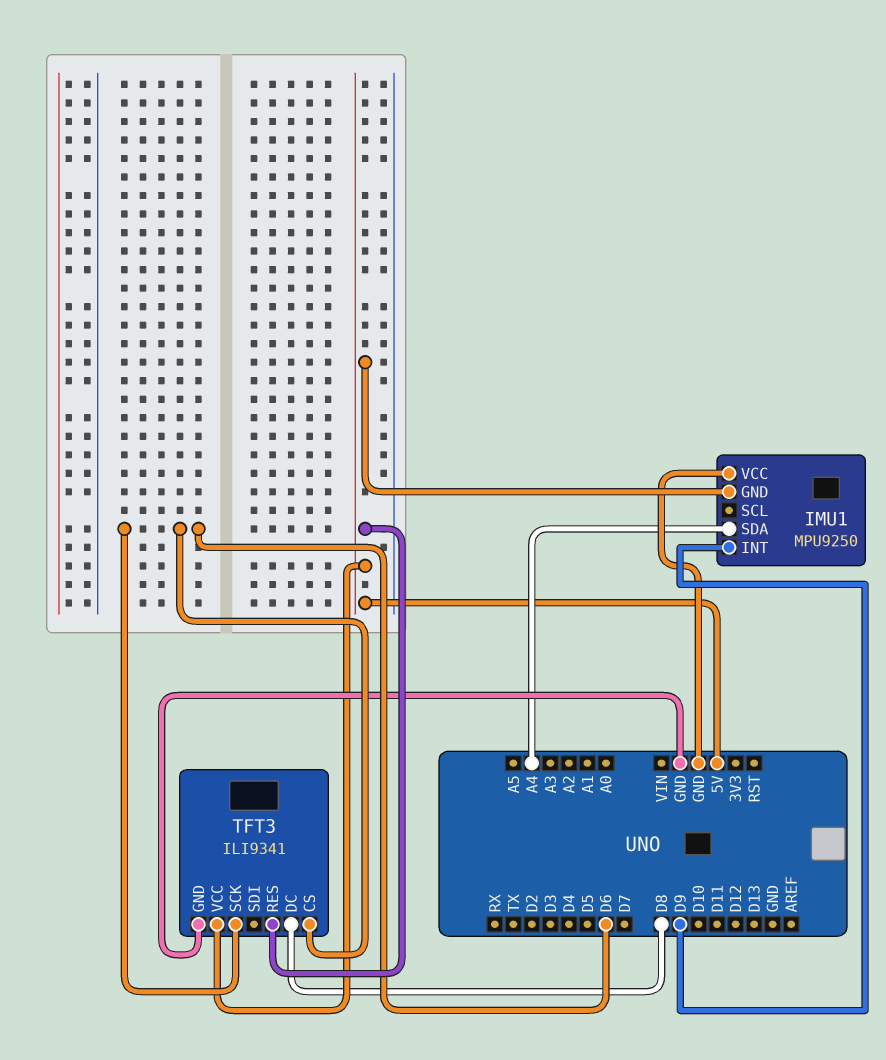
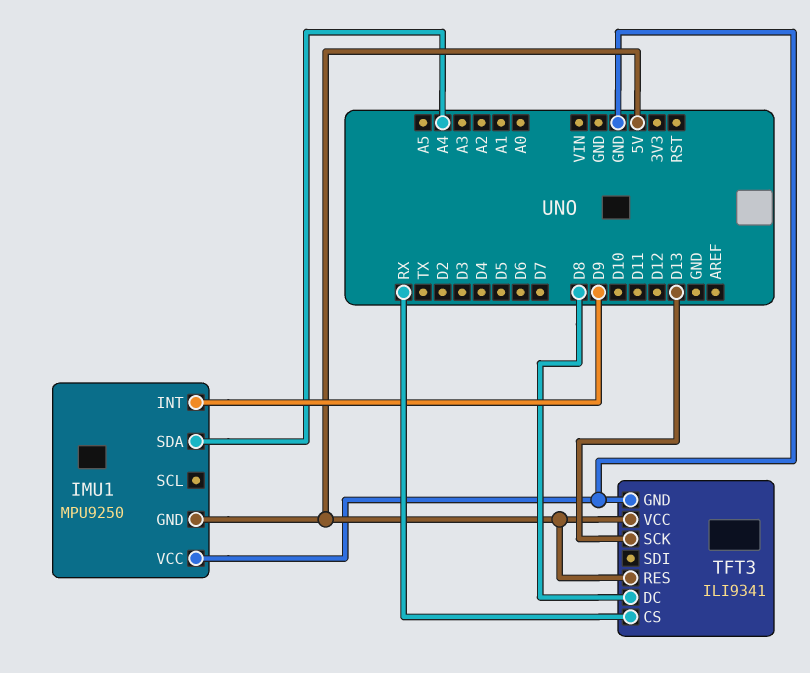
TFT3 pin CS: D6 -> RX
TFT3 pin SCK: D6 -> D13

